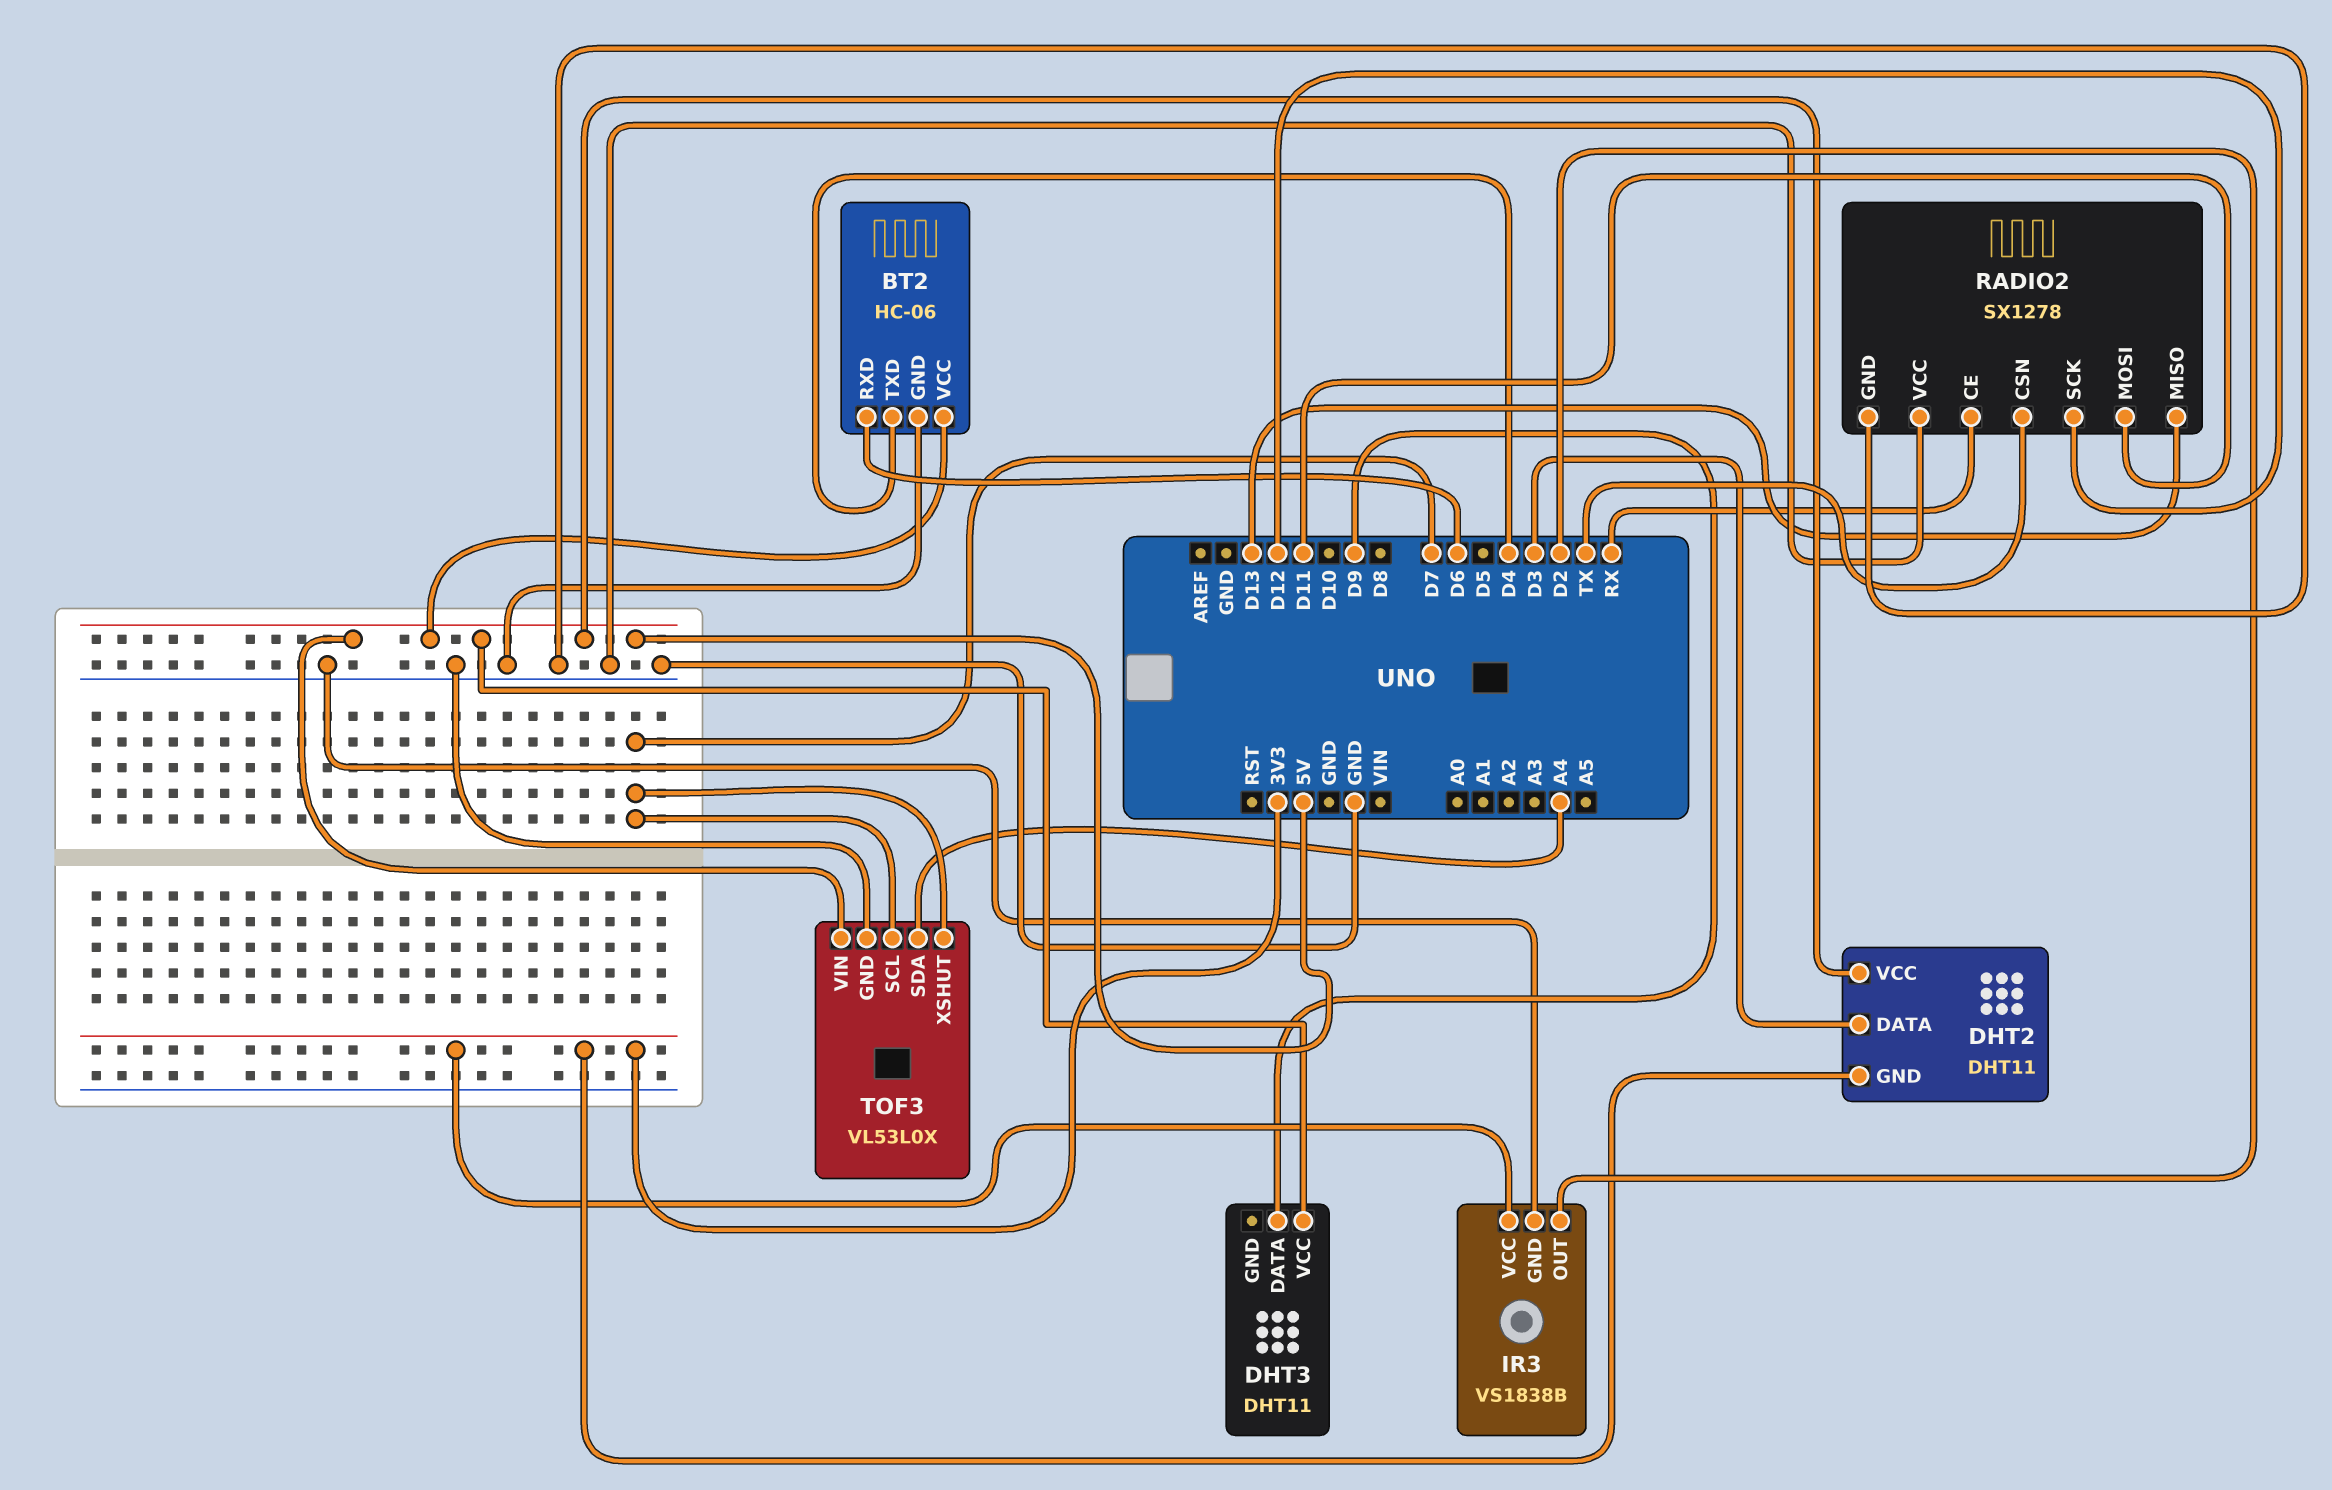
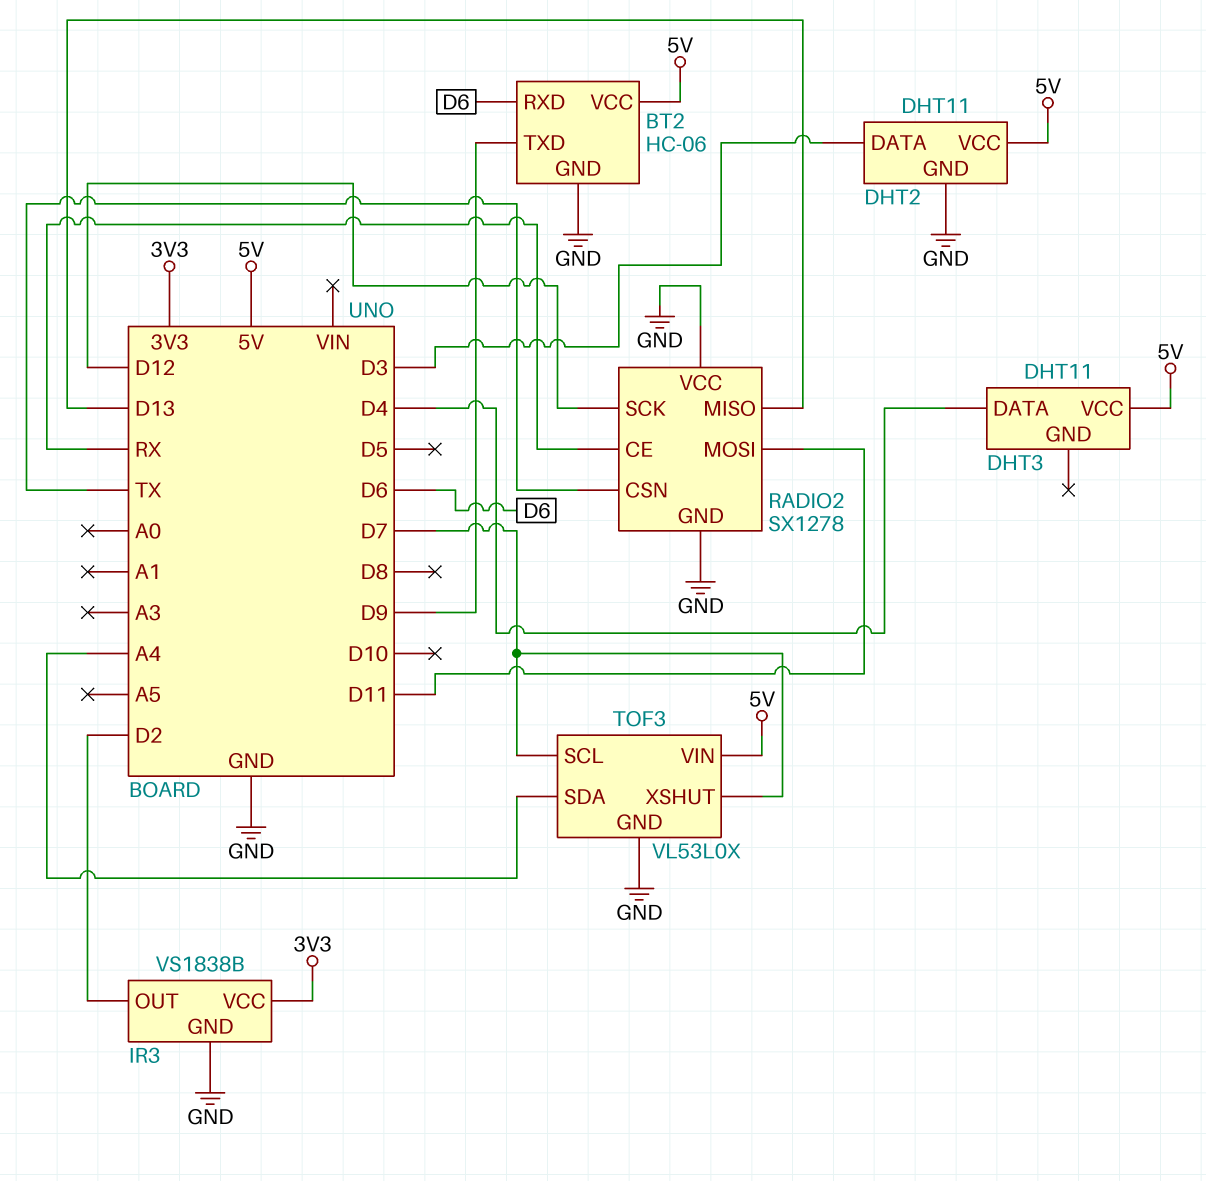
BT2 pin TXD: D4 -> D9
DHT2 pin GND: 3V3 -> GND
DHT3 pin DATA: D9 -> D4

